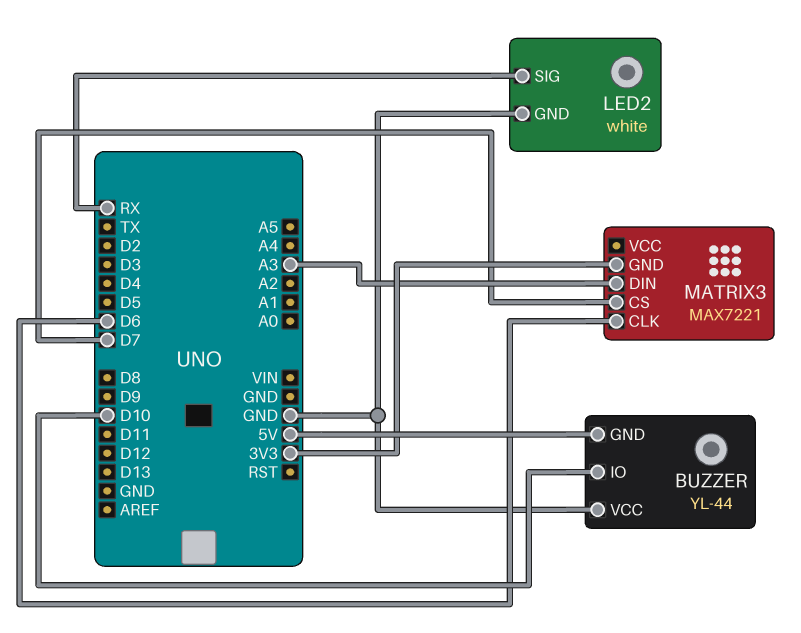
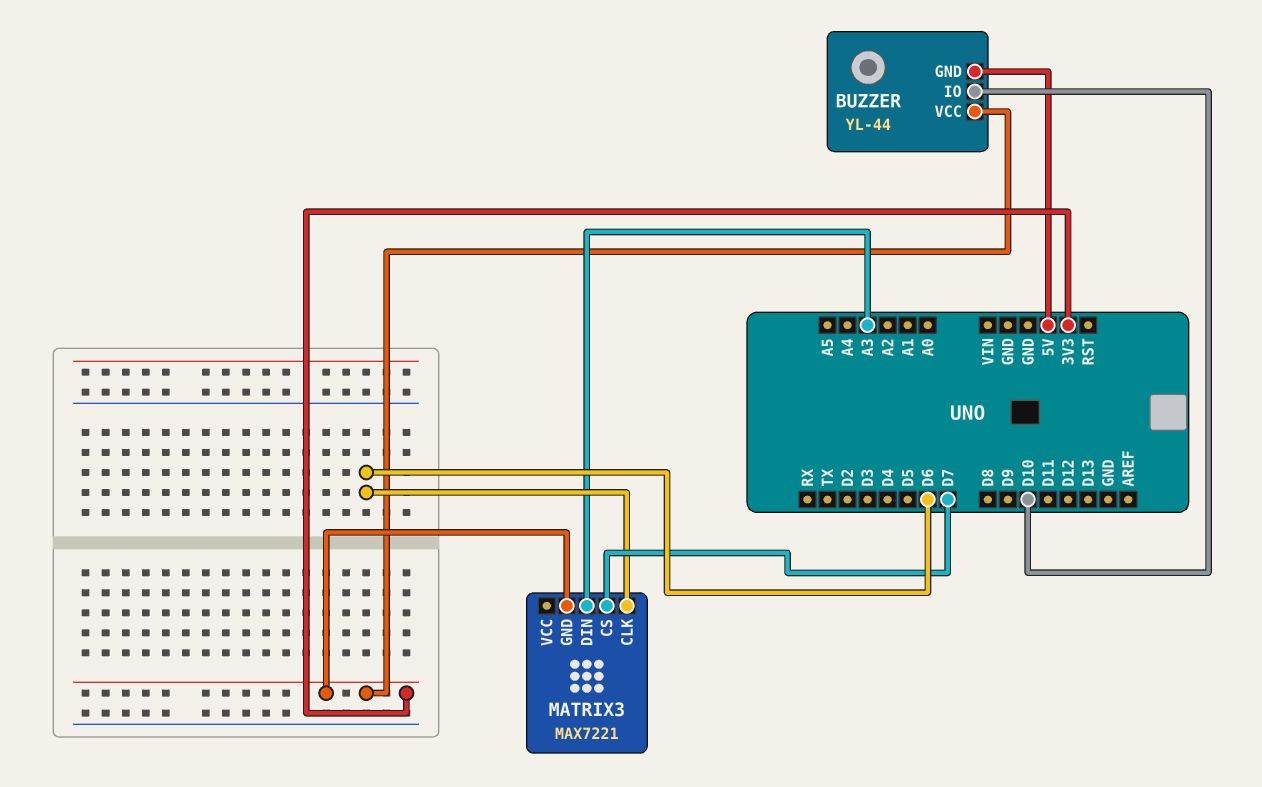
BUZZER pin VCC: GND -> 3V3
LED2: white -> none
LED2 pin GND: GND -> none
LED2 pin SIG: RX -> none

